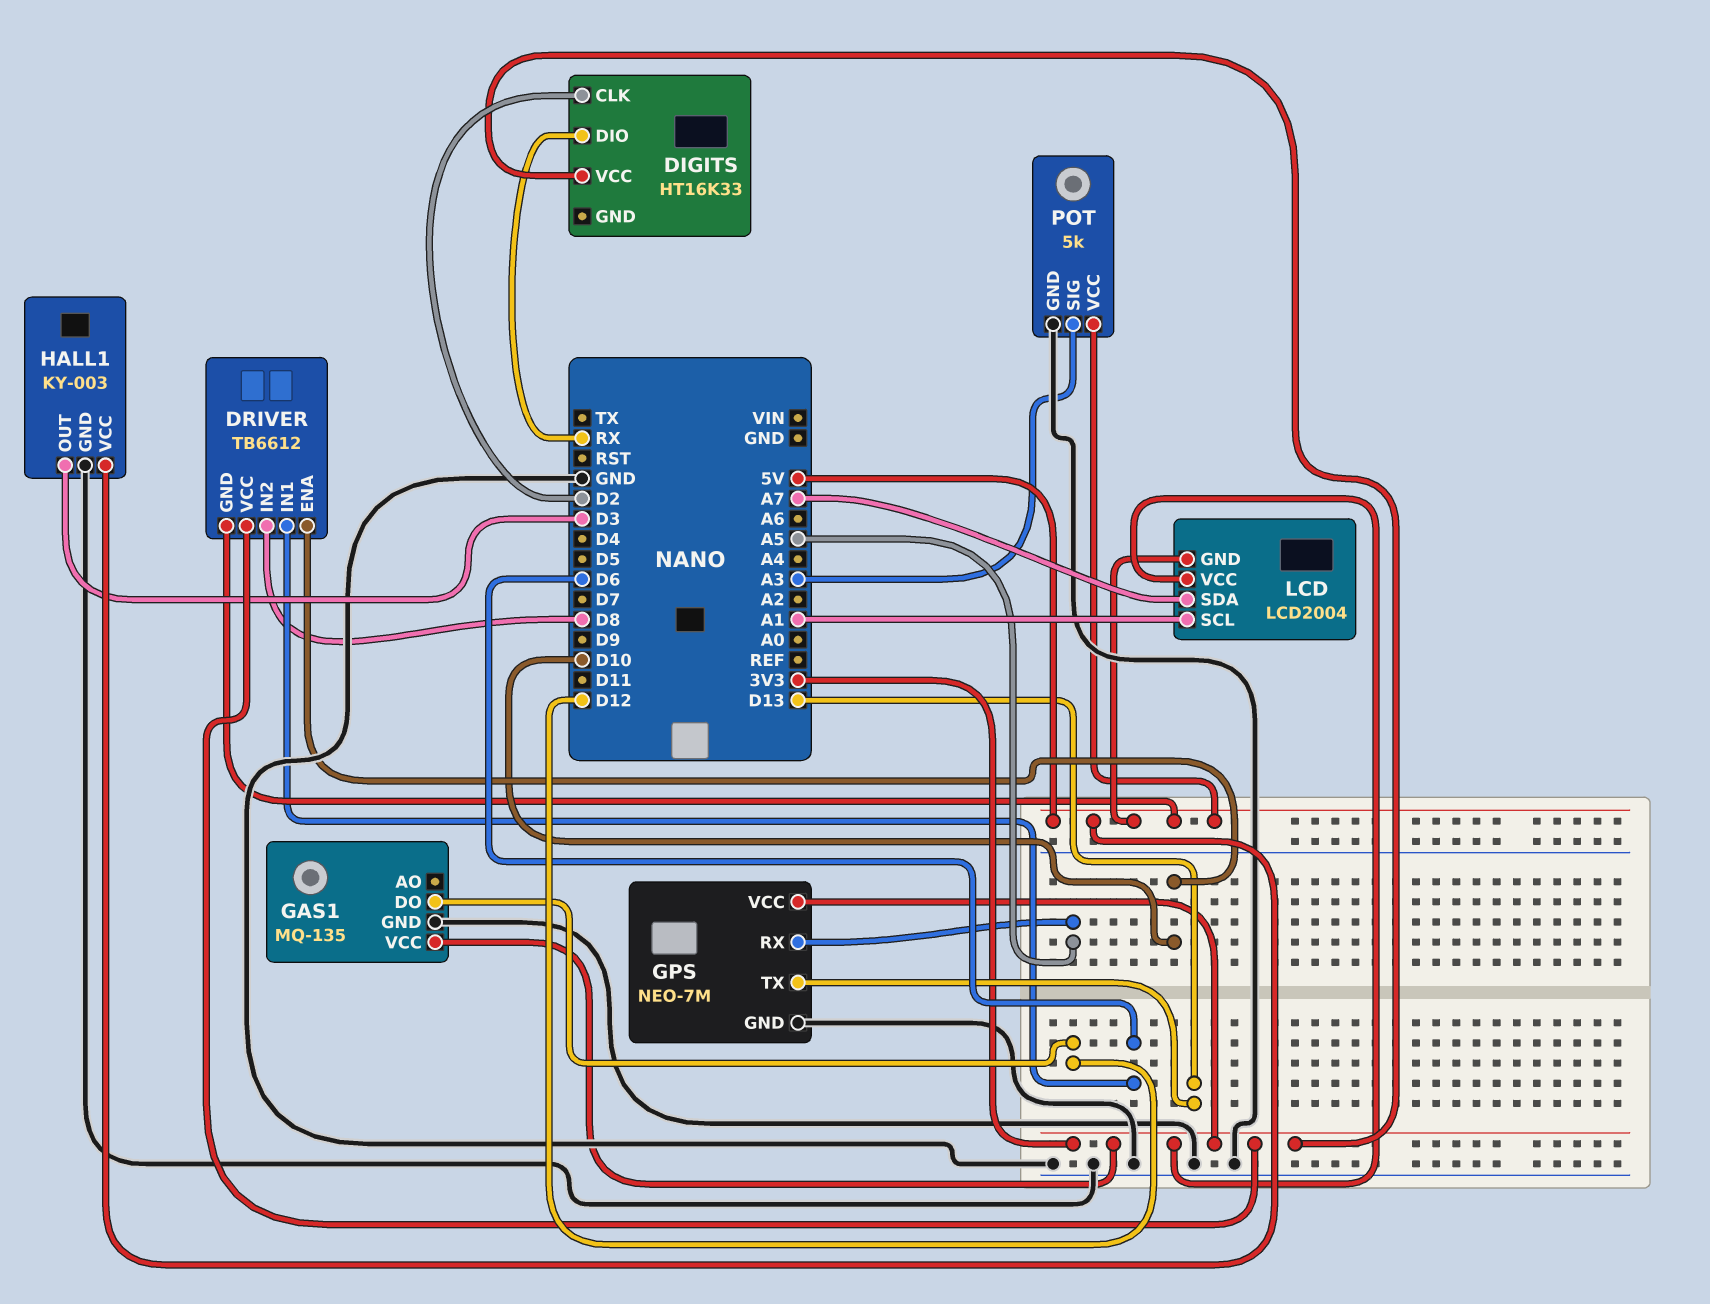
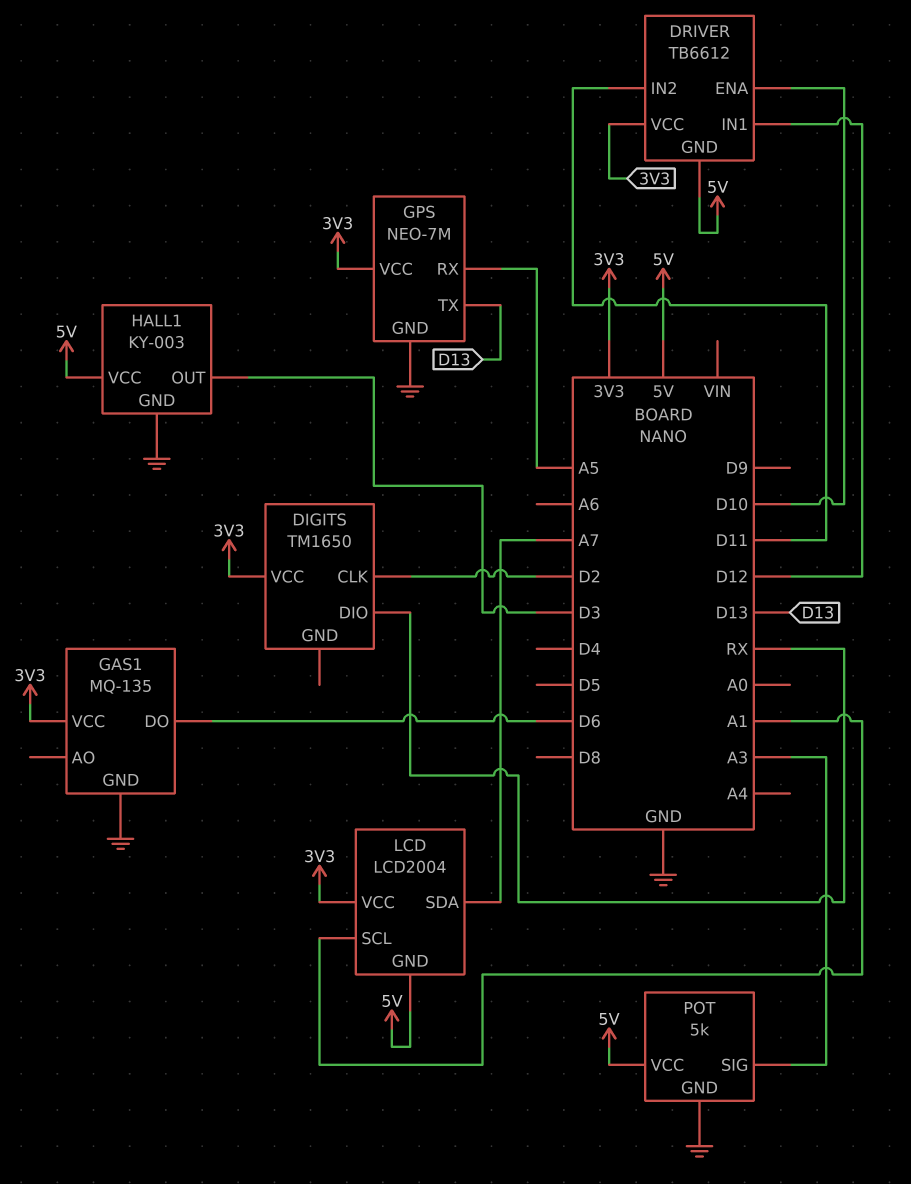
DIGITS: HT16K33 -> TM1650
DRIVER pin IN1: D6 -> D12
DRIVER pin IN2: D8 -> D11
GAS1 pin DO: D12 -> D6

